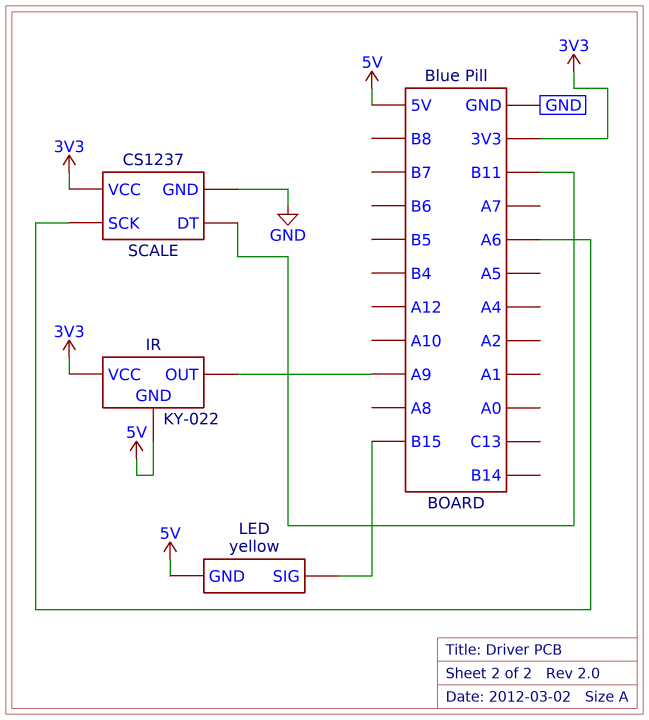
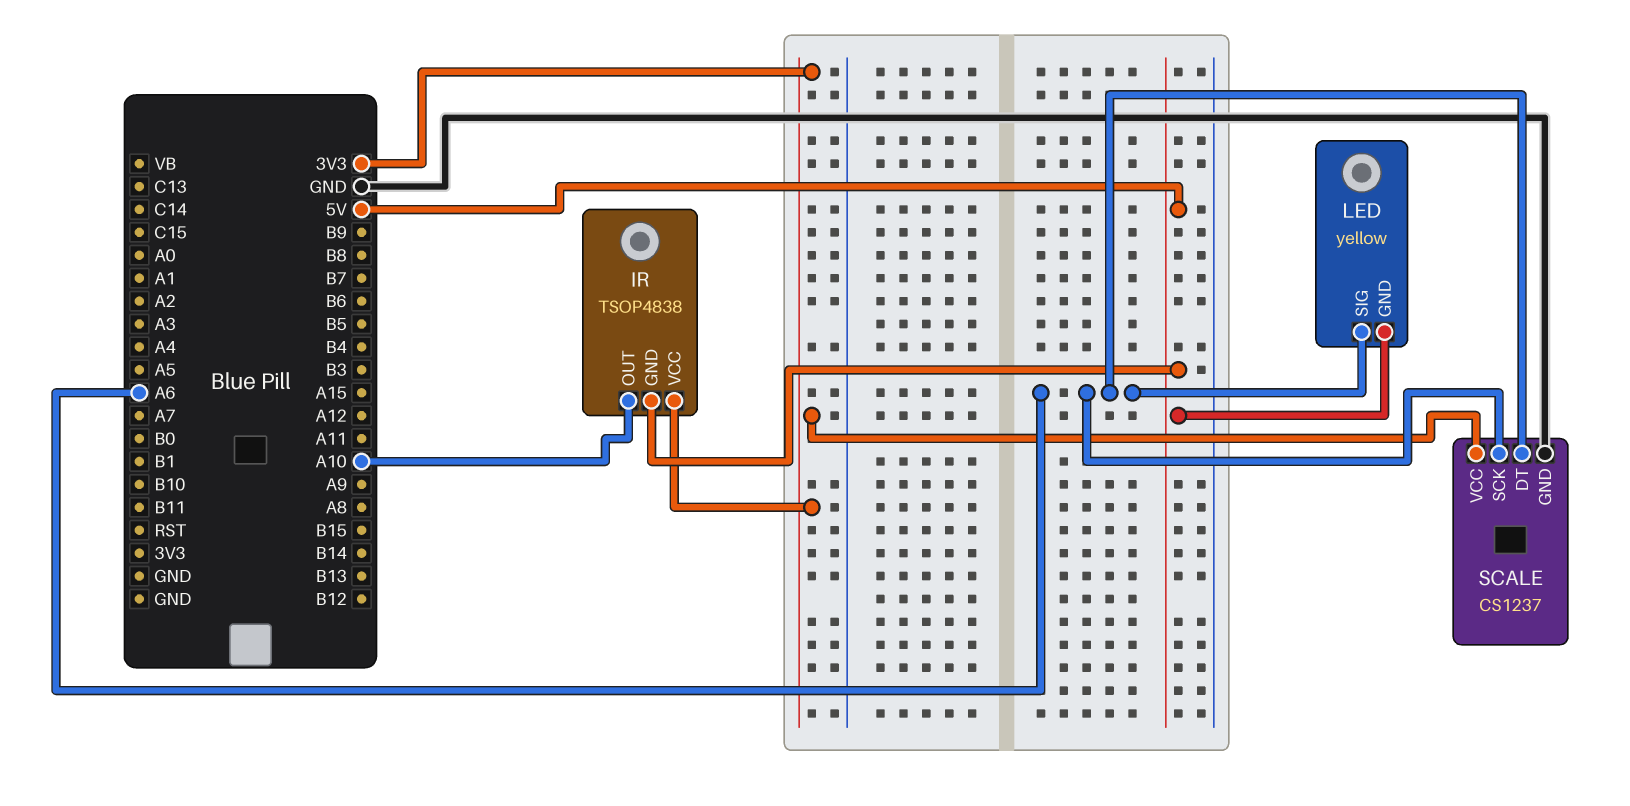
IR: KY-022 -> TSOP4838
IR pin OUT: A9 -> A10
LED pin SIG: B15 -> A6
SCALE pin DT: B11 -> A6

